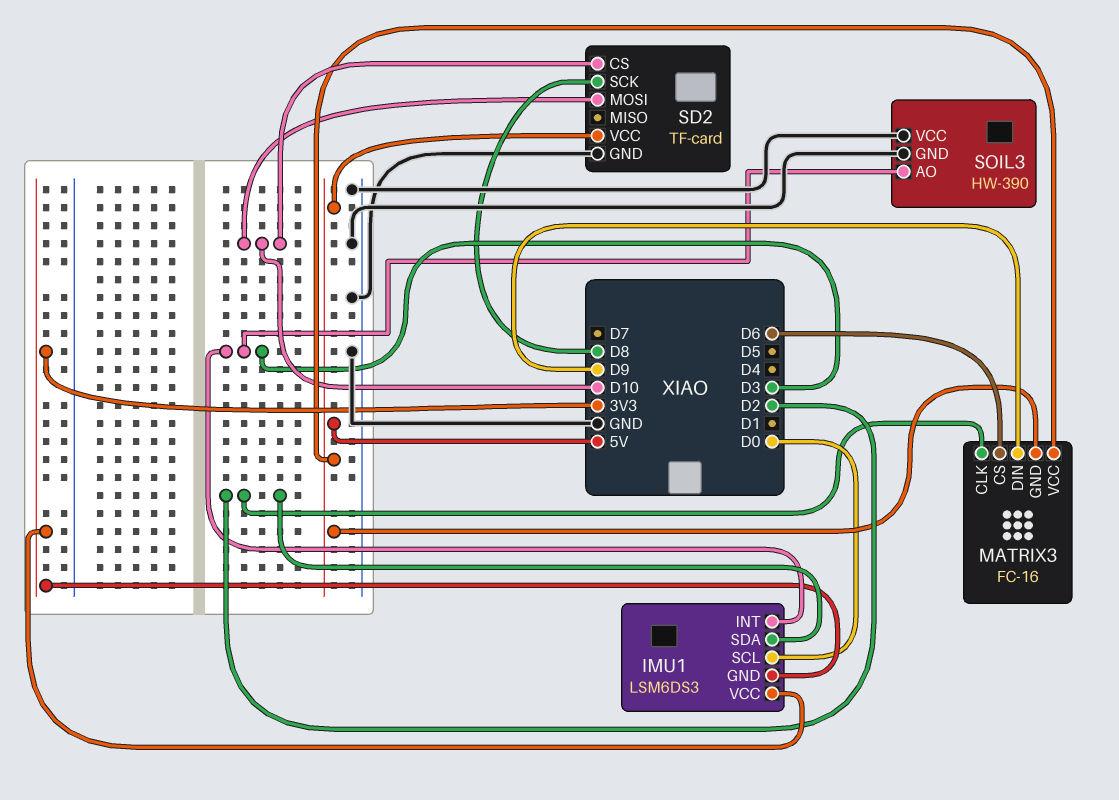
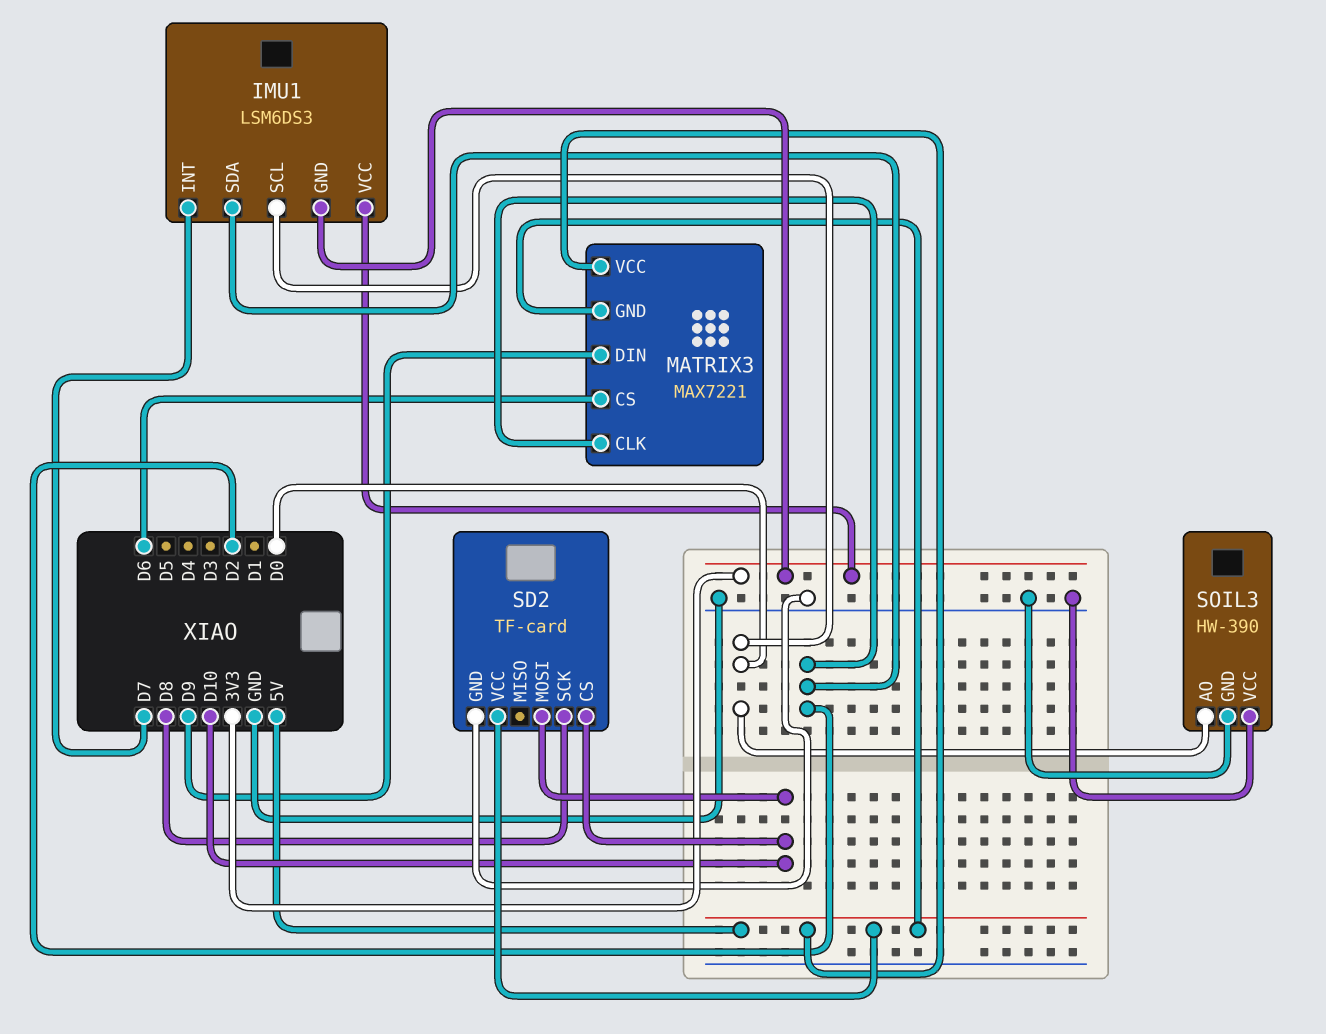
IMU1 pin INT: D3 -> D7
MATRIX3: FC-16 -> MAX7221
SOIL3 pin AO: D3 -> D0

